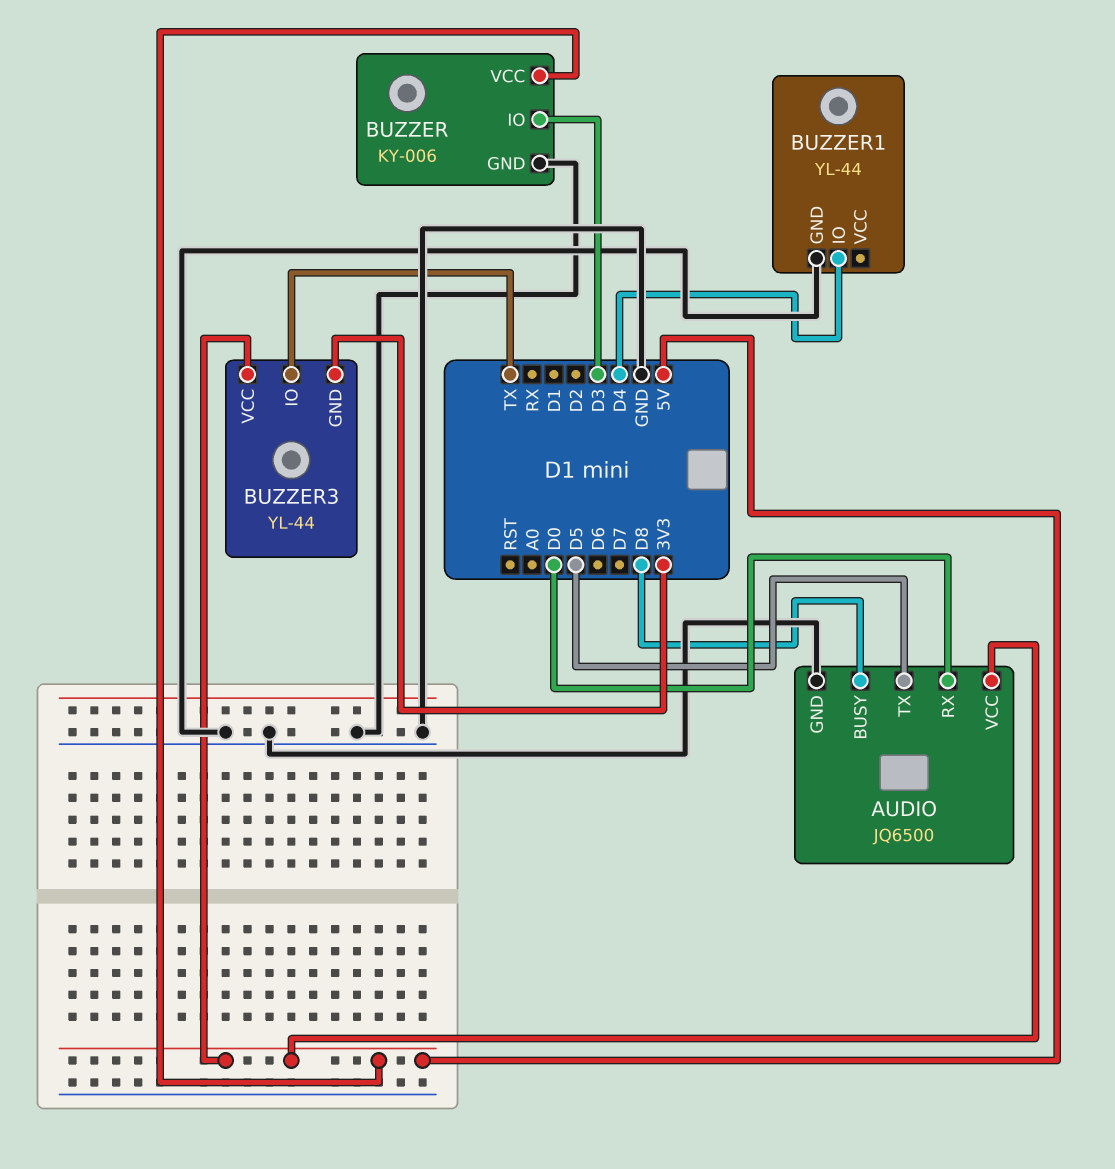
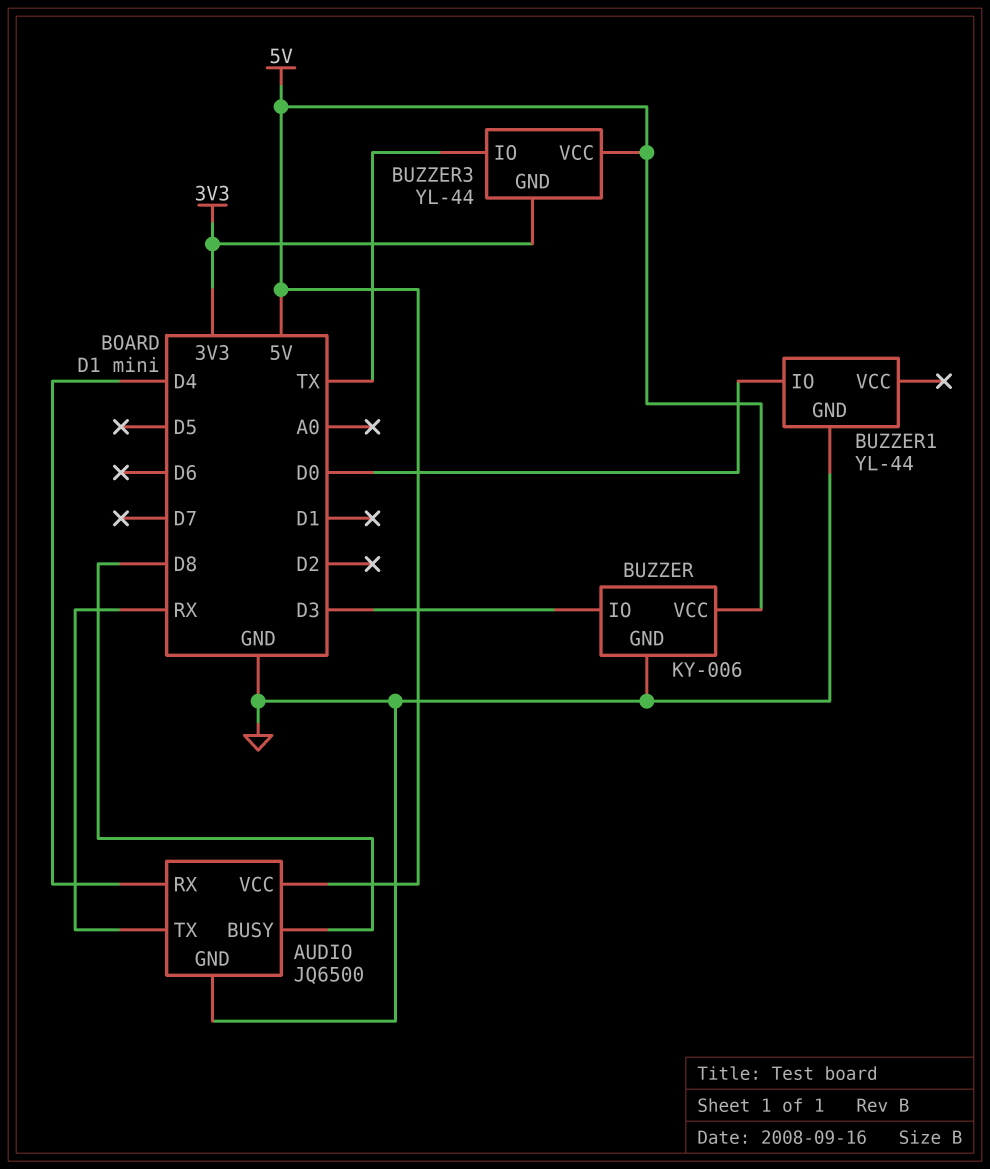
AUDIO pin RX: D0 -> D4
AUDIO pin TX: D5 -> RX
BUZZER1 pin IO: D4 -> D0

